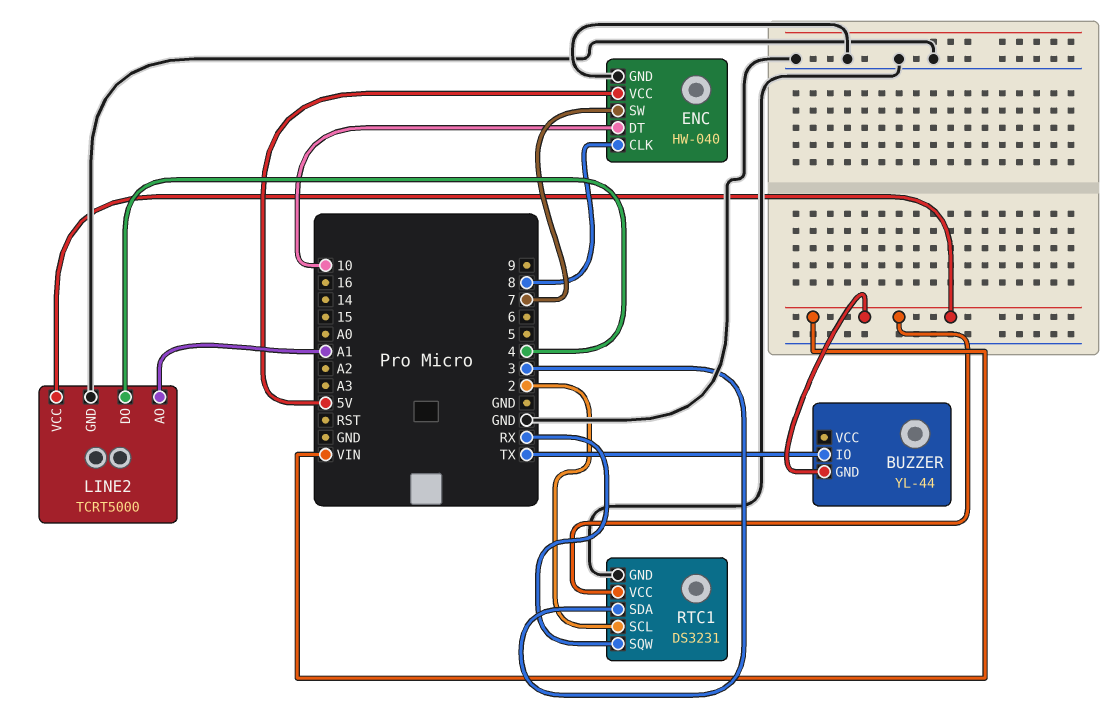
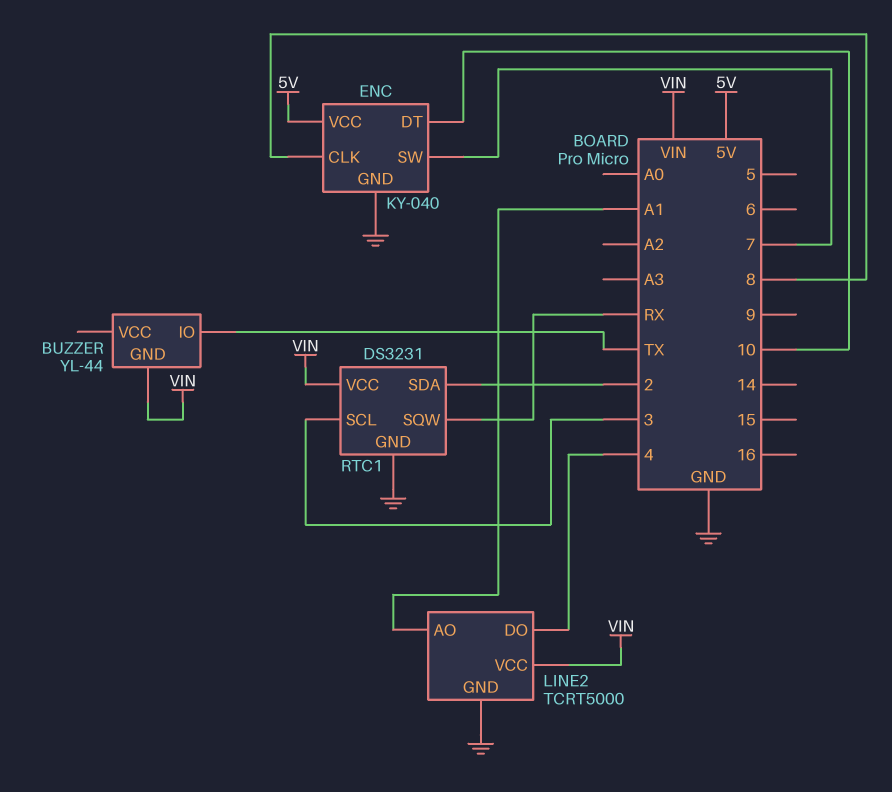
ENC: HW-040 -> KY-040
RTC1 pin SCL: 2 -> 3
RTC1 pin SDA: 3 -> 2

